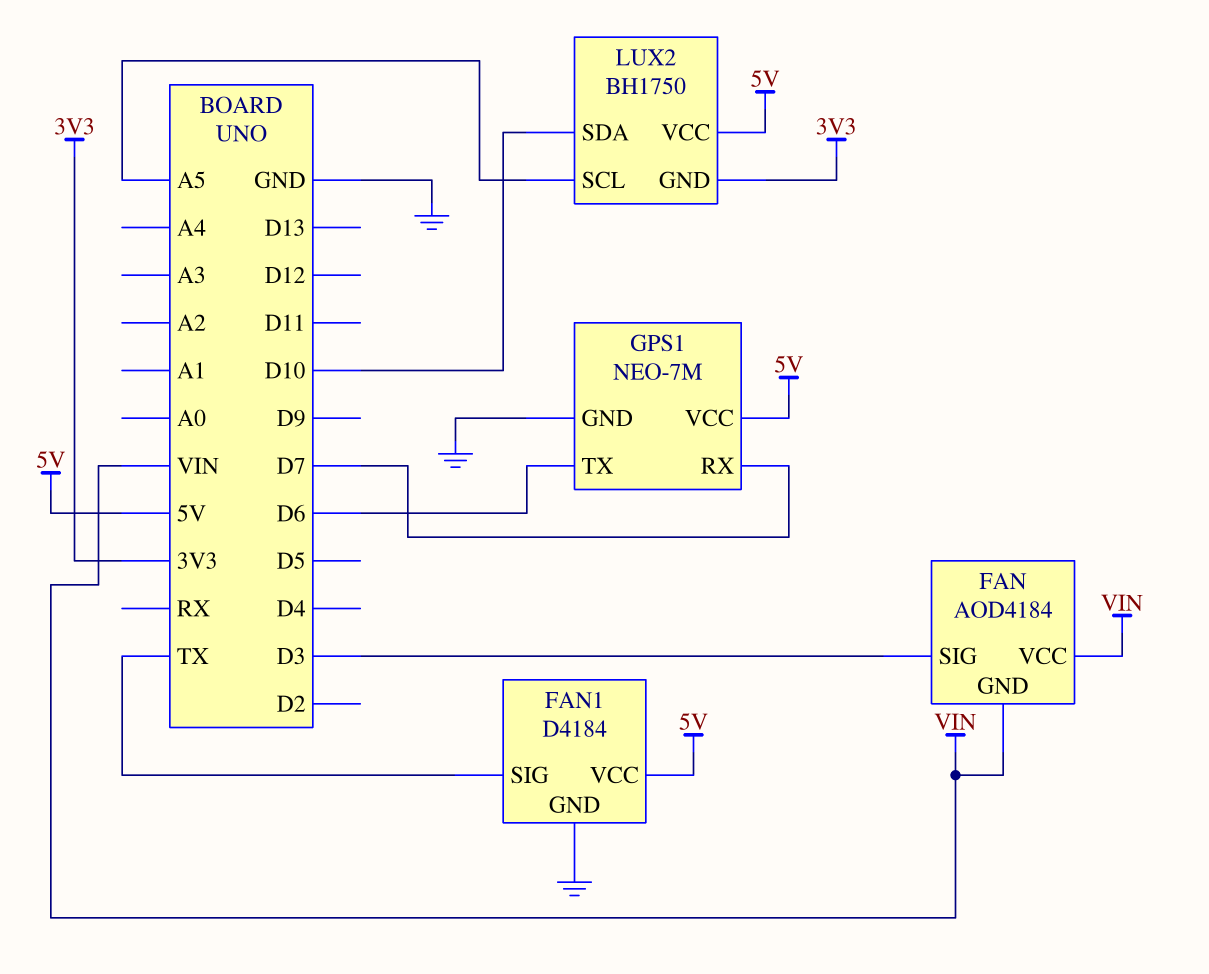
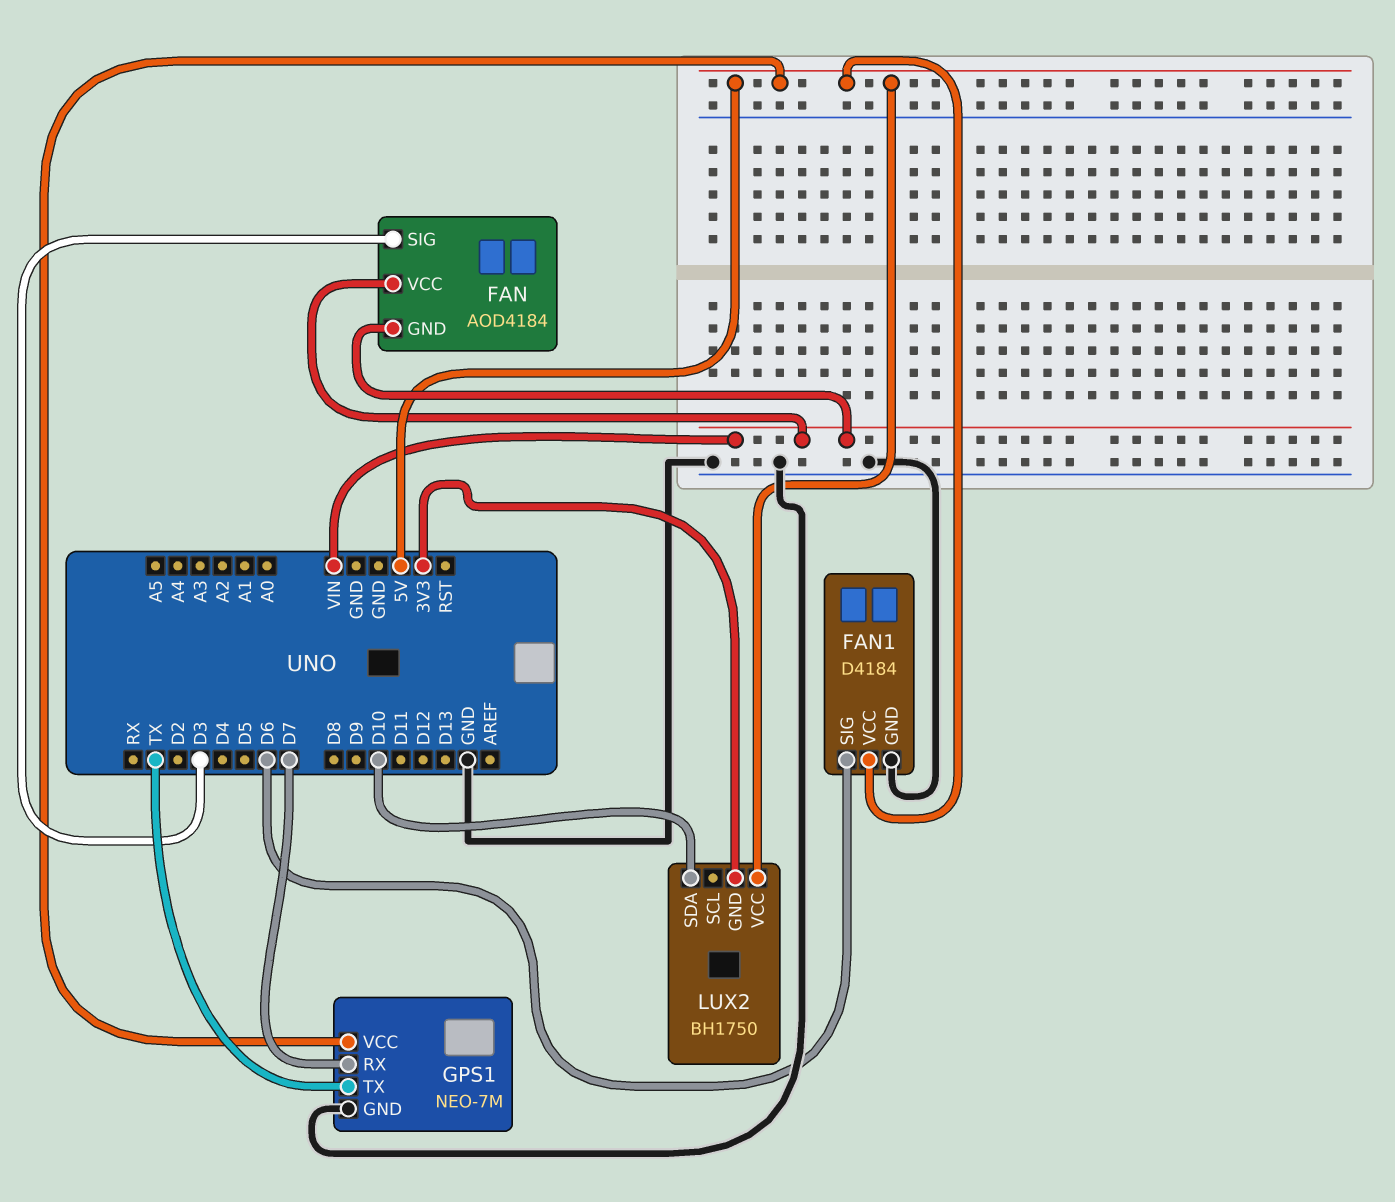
FAN1 pin SIG: TX -> D6
GPS1 pin TX: D6 -> TX
LUX2 pin SCL: A5 -> none

